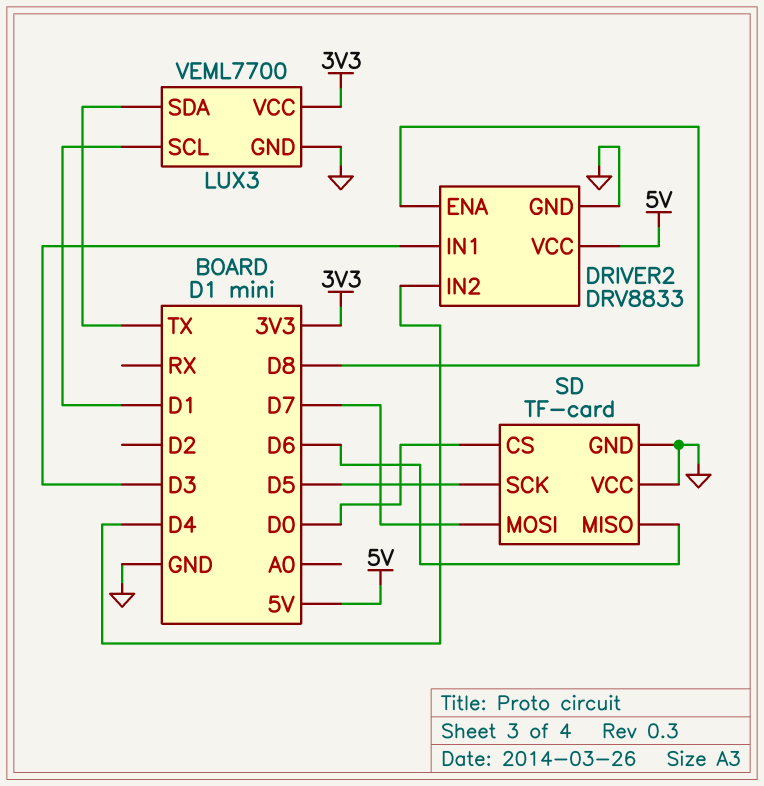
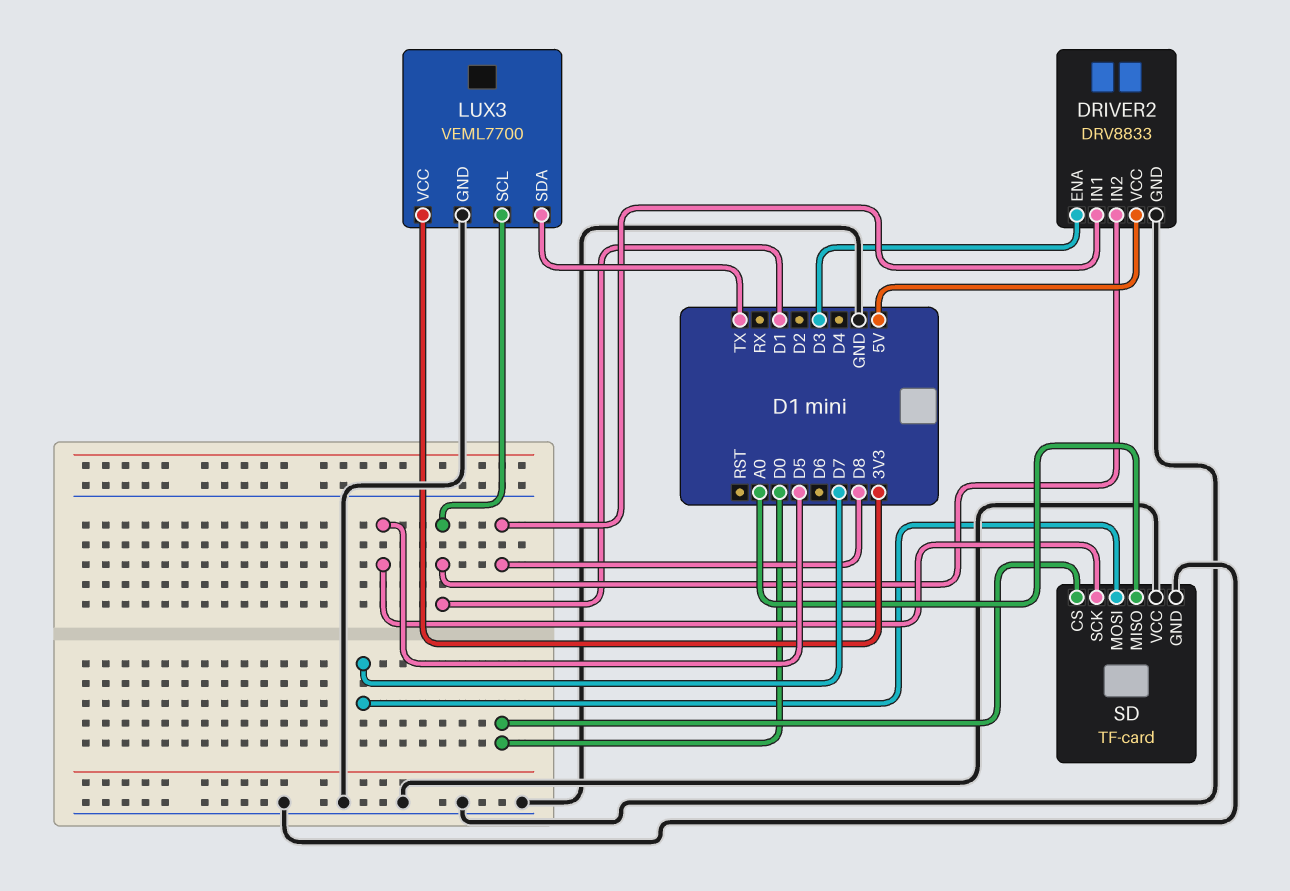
DRIVER2 pin ENA: D8 -> D3
DRIVER2 pin IN1: D3 -> D8
DRIVER2 pin IN2: D4 -> D1
SD pin MISO: D6 -> A0

